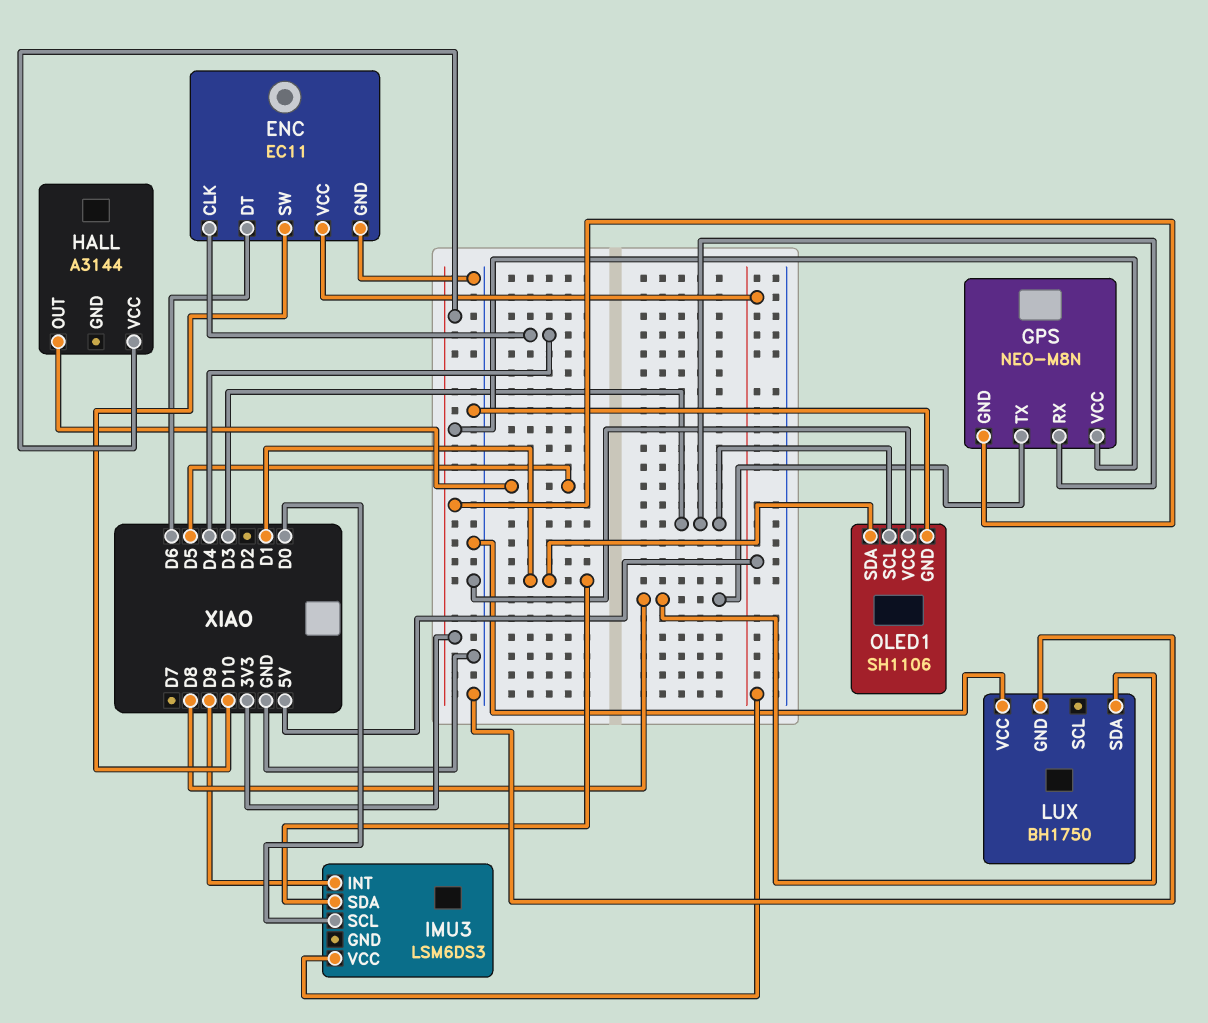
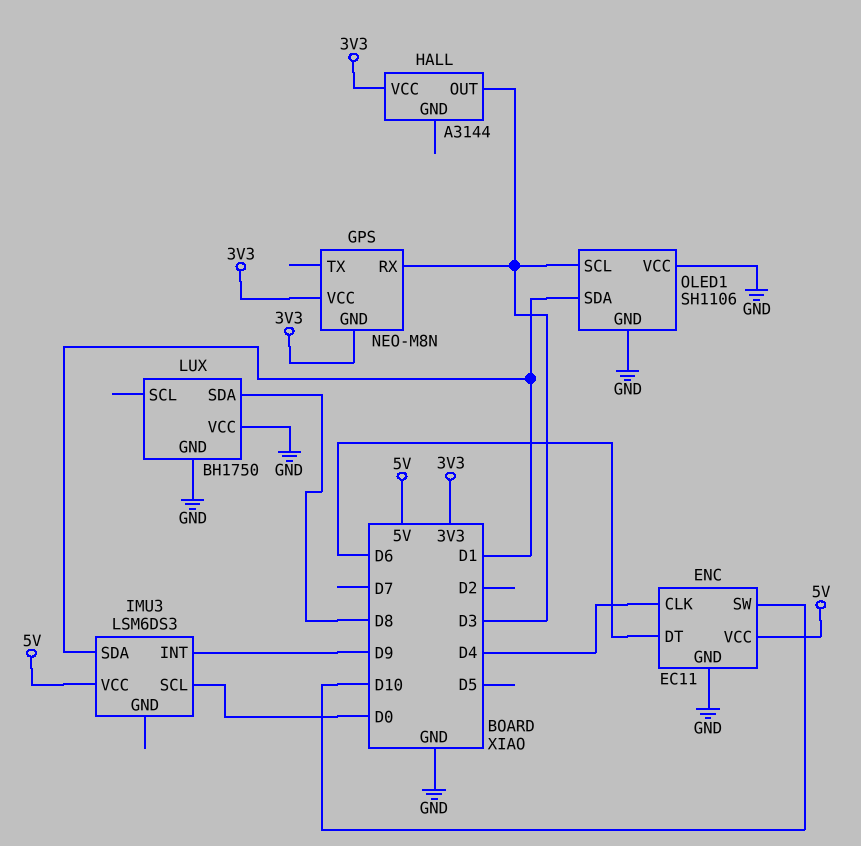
GPS pin TX: D8 -> none
HALL pin OUT: D5 -> D3

